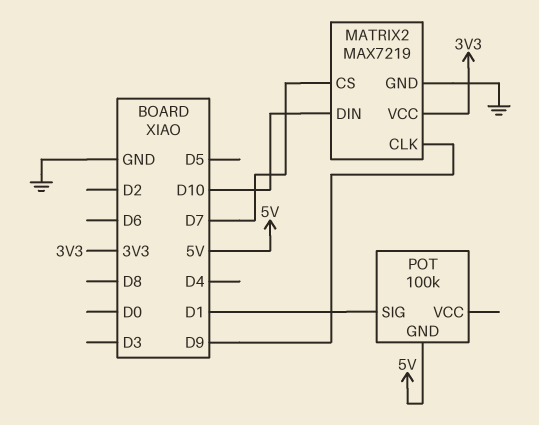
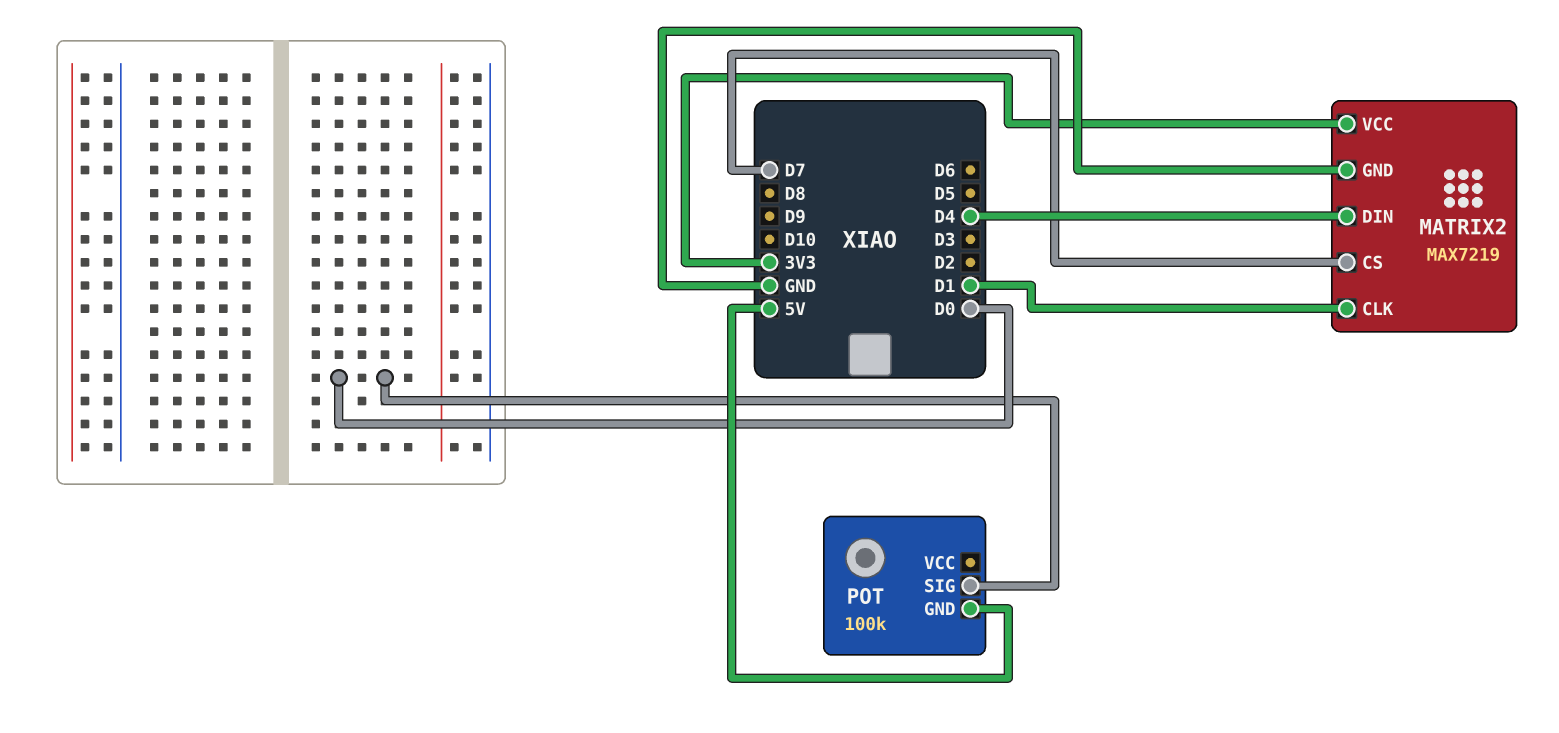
MATRIX2 pin CLK: D9 -> D1
MATRIX2 pin DIN: D10 -> D4
POT pin SIG: D1 -> D0

